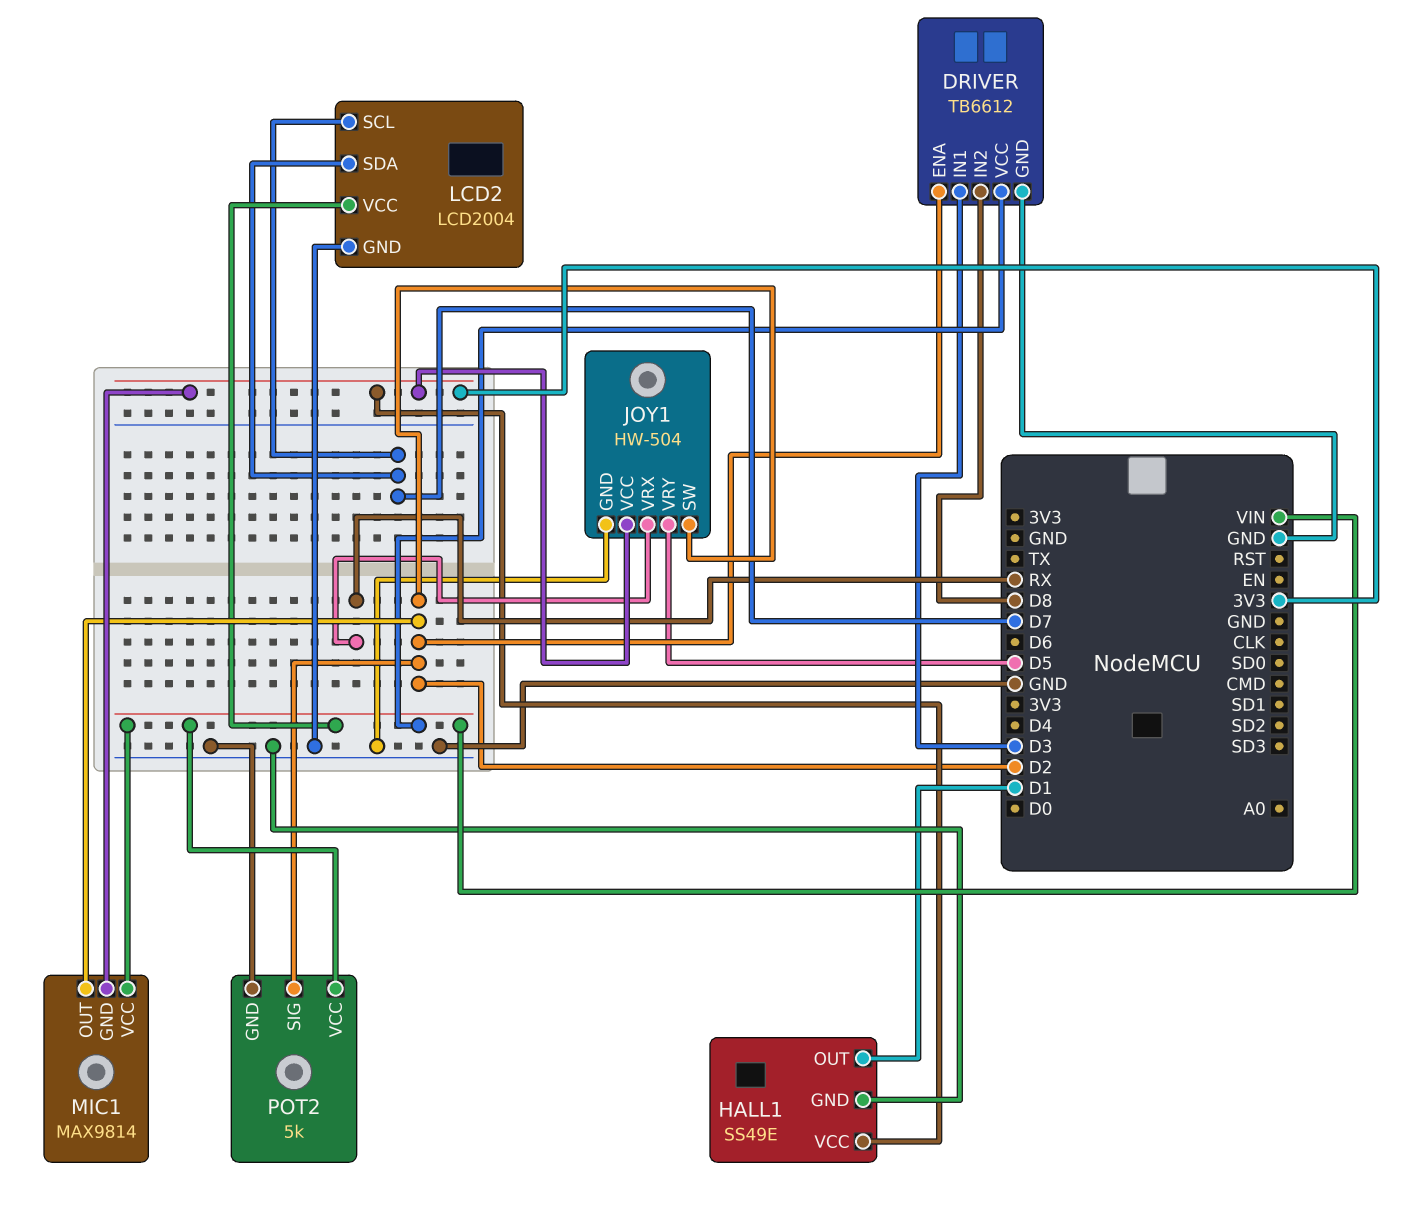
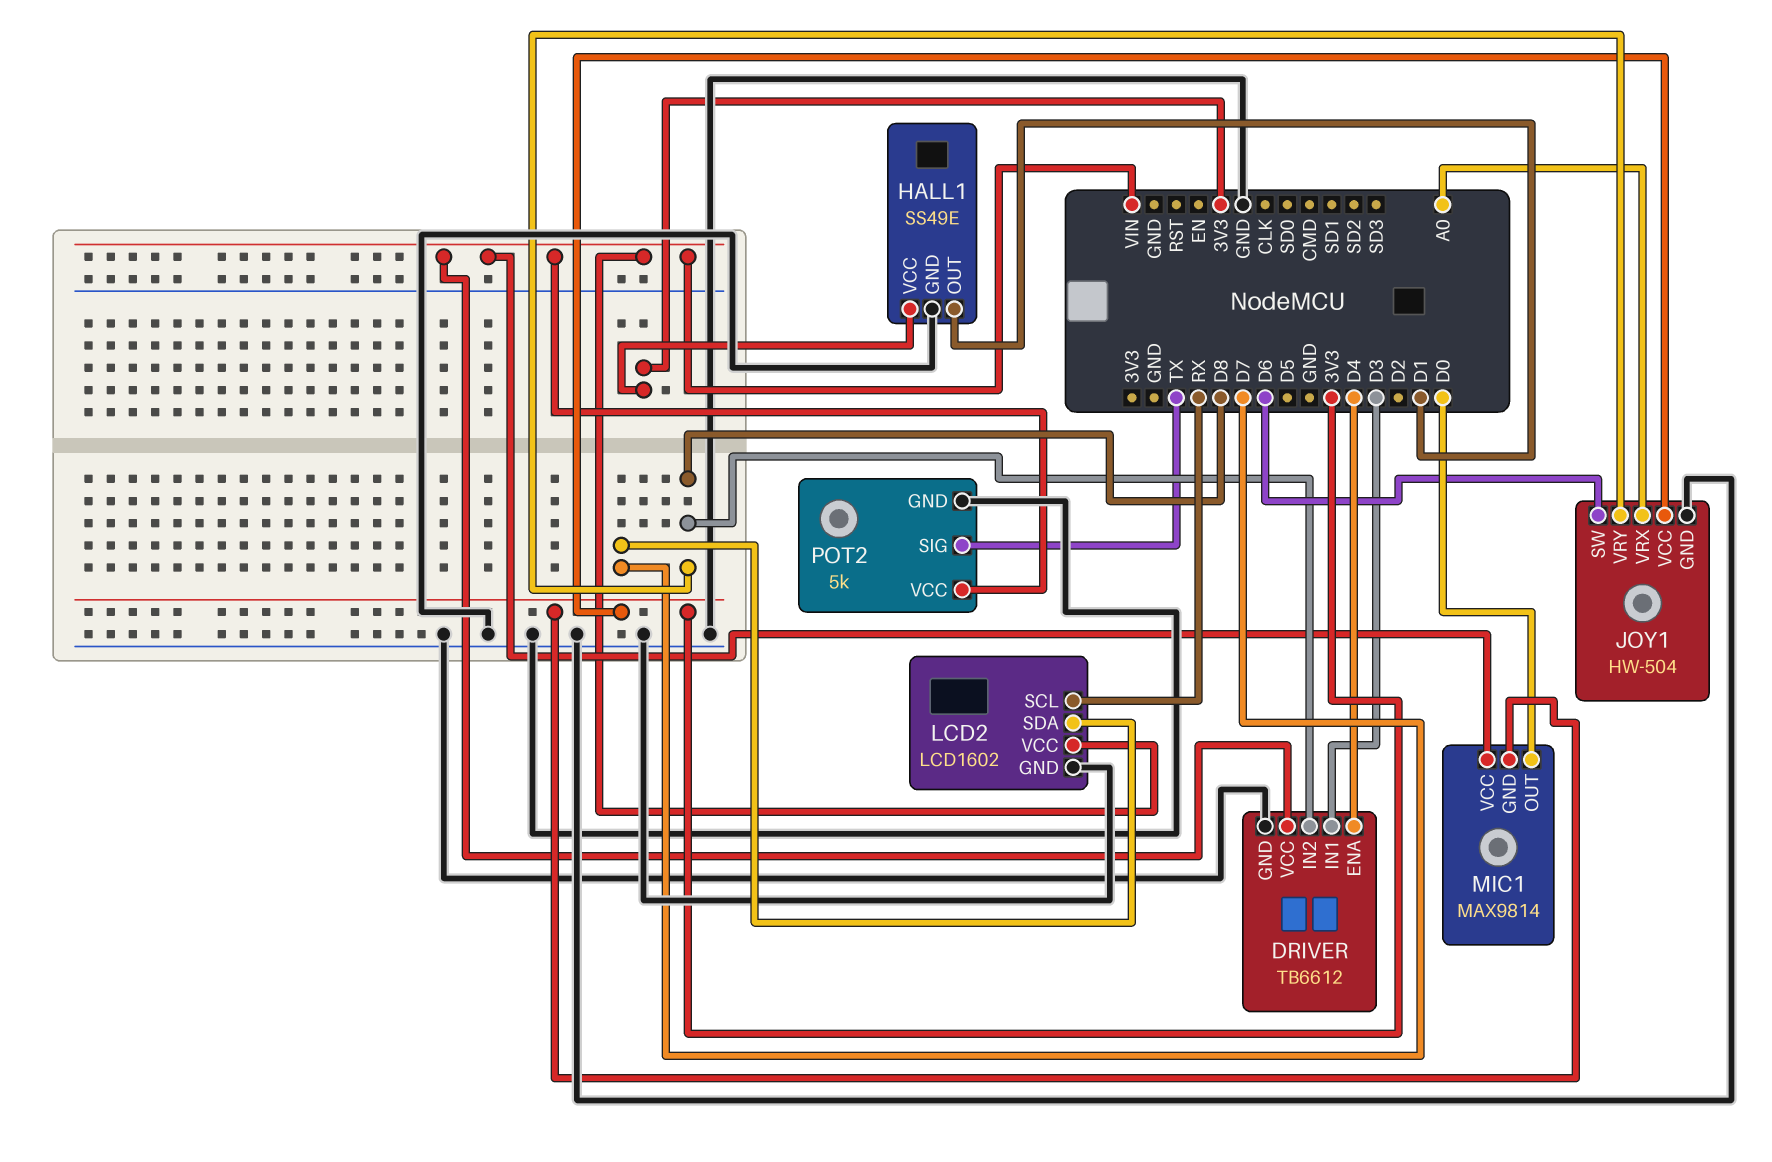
DRIVER pin ENA: D2 -> D4
JOY1 pin SW: D2 -> D6
JOY1 pin VRX: RX -> A0
JOY1 pin VRY: D5 -> D8
LCD2: LCD2004 -> LCD1602
LCD2 pin SCL: D7 -> RX
MIC1 pin OUT: D2 -> D0
POT2 pin SIG: D2 -> TX

